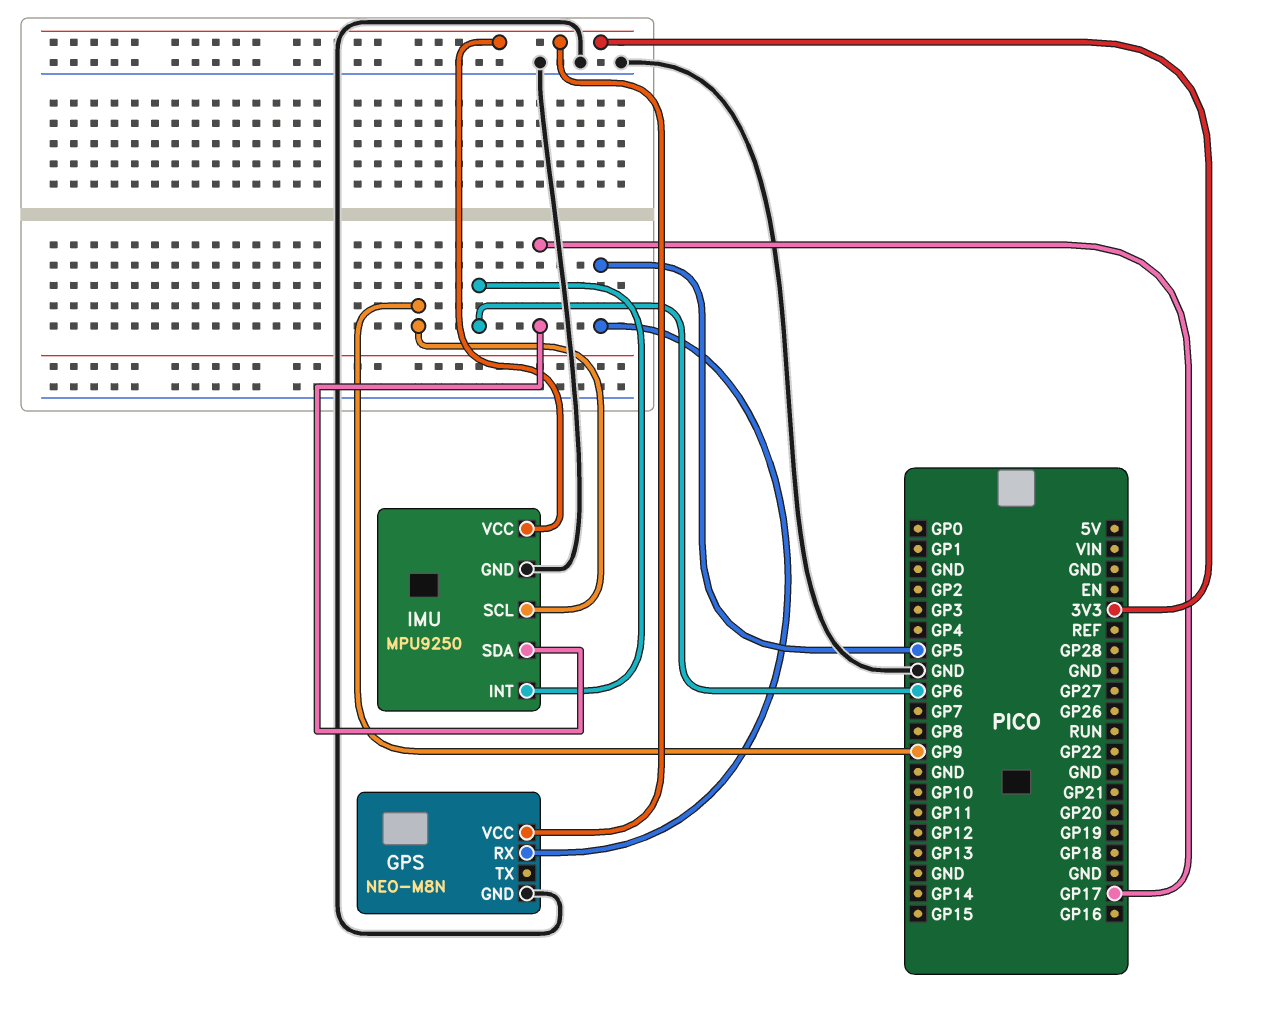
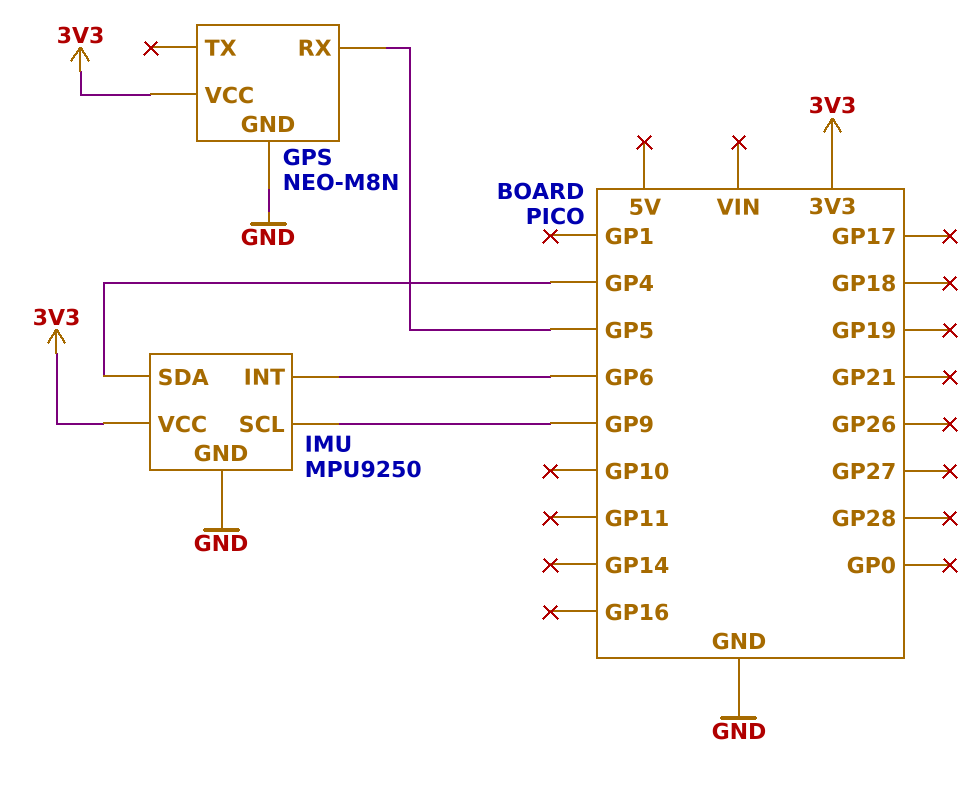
IMU pin SDA: GP17 -> GP4

